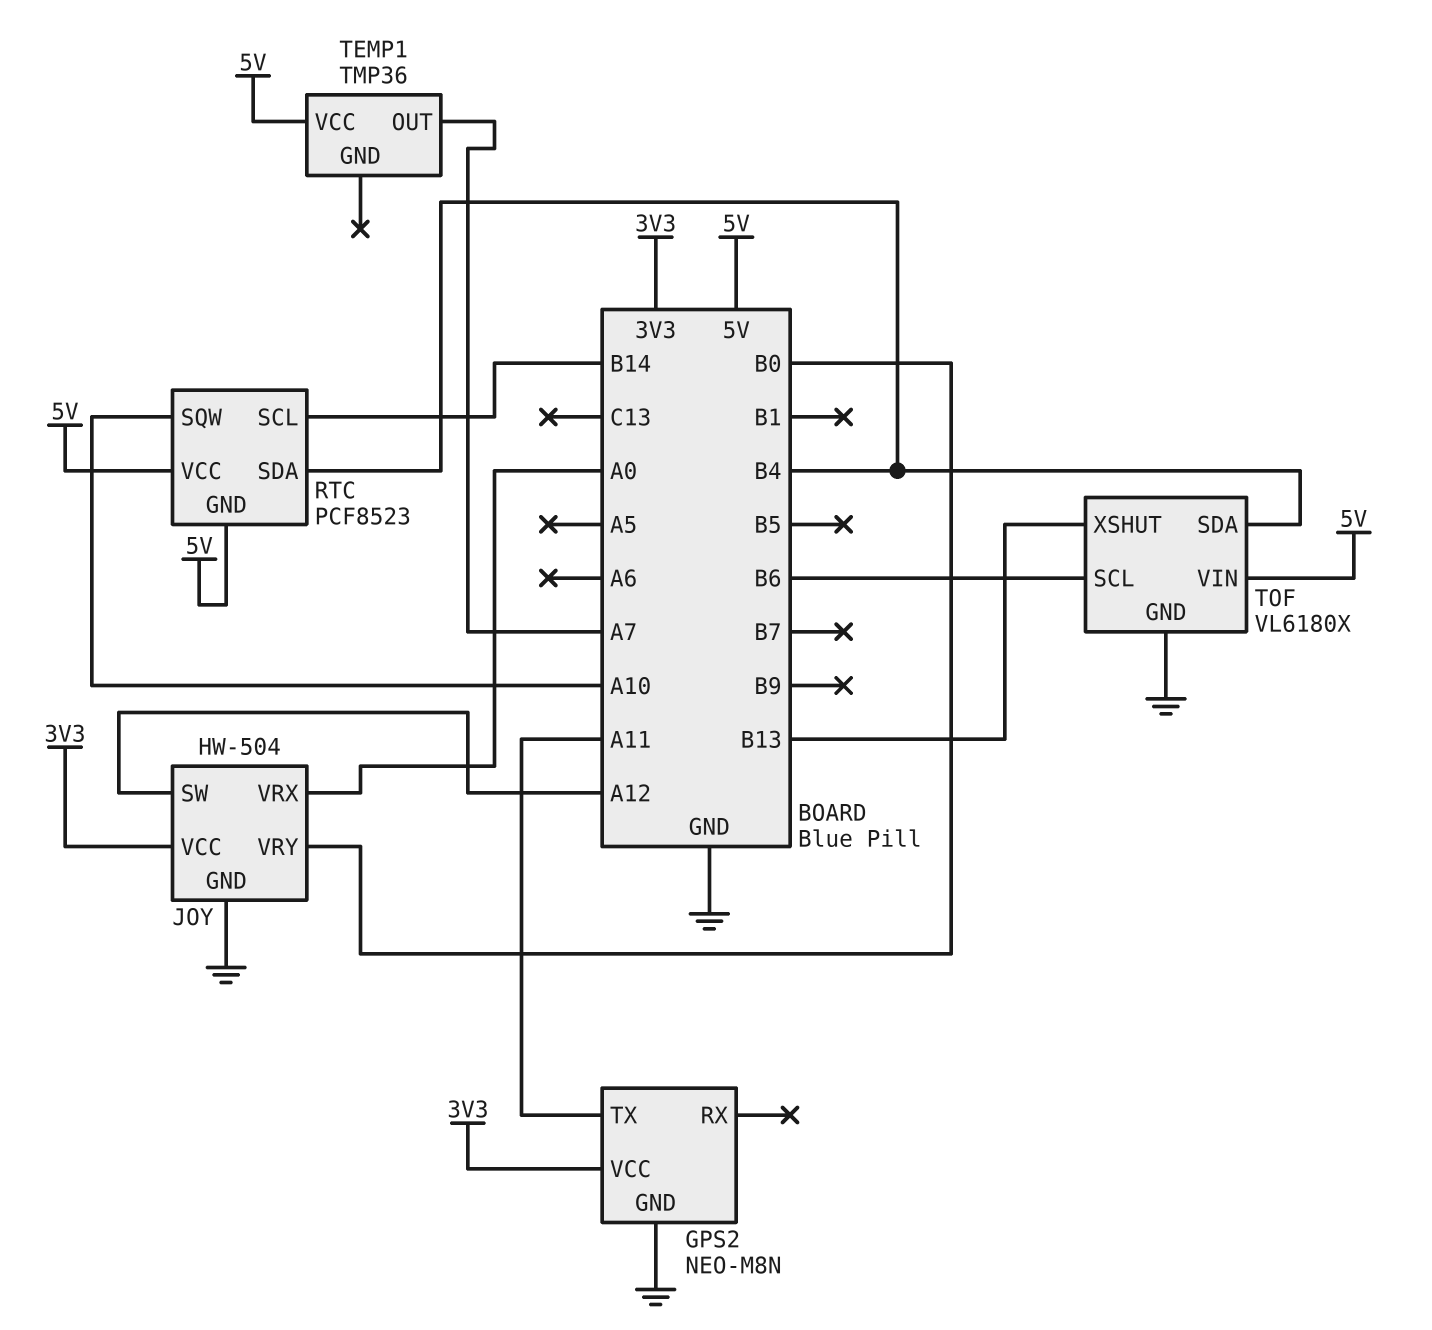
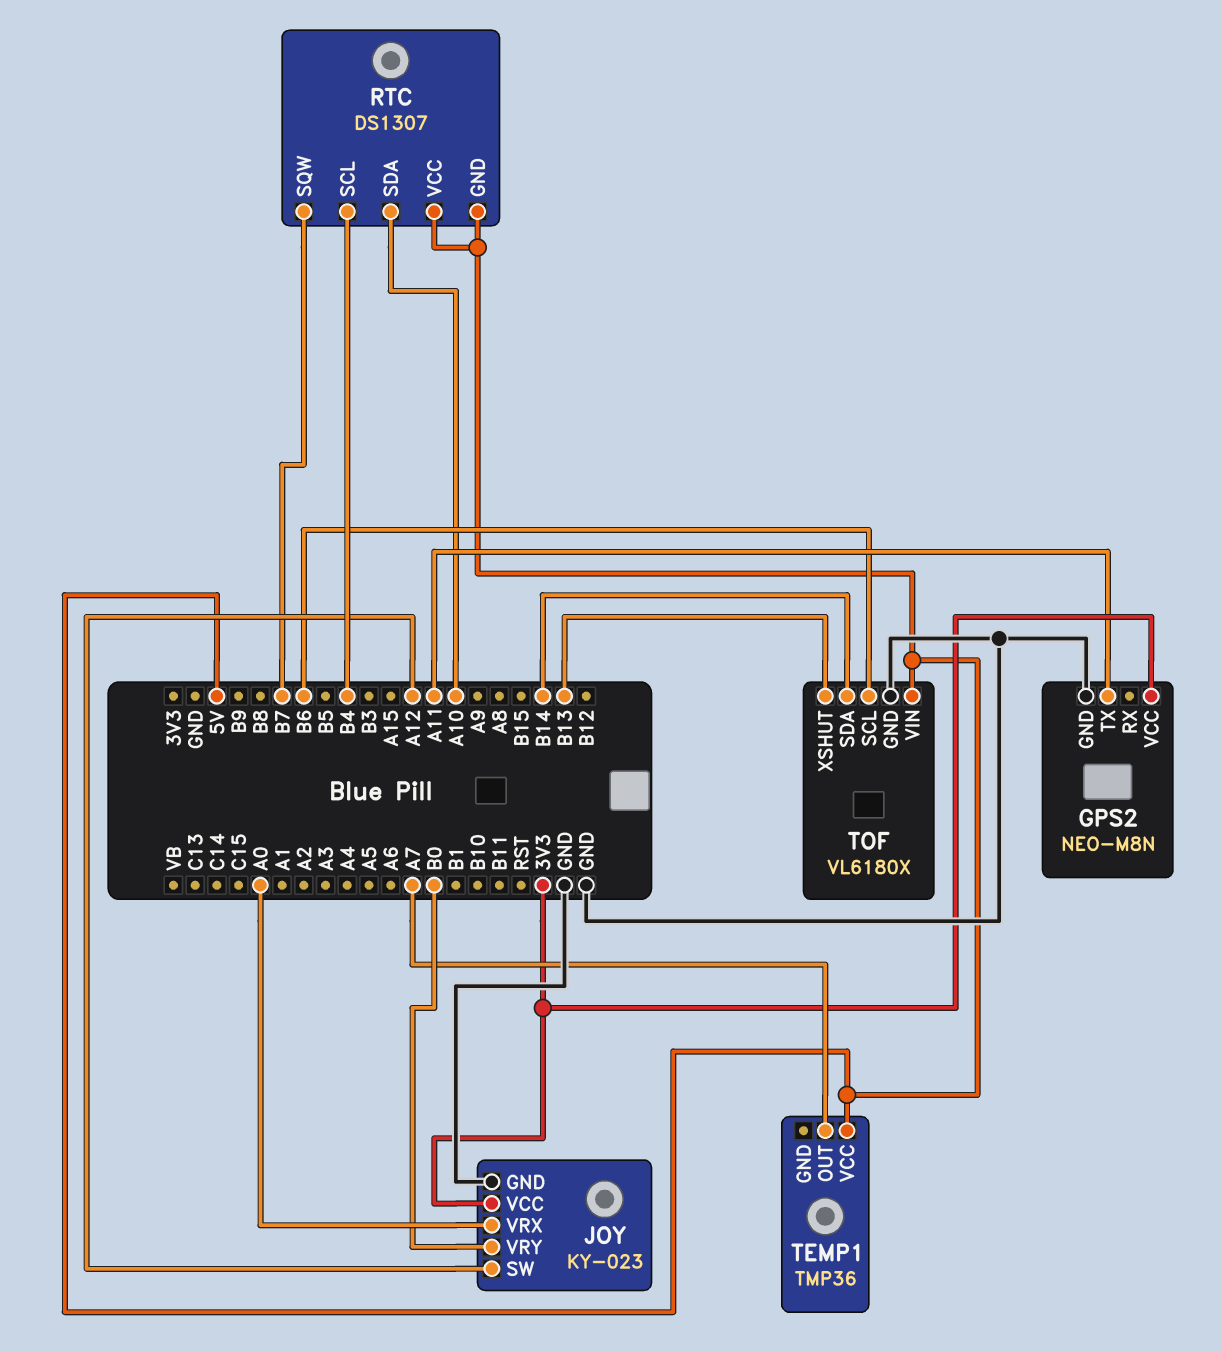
JOY: HW-504 -> KY-023
RTC: PCF8523 -> DS1307
RTC pin SCL: B14 -> B4
RTC pin SDA: B4 -> A10
RTC pin SQW: A10 -> B7
TOF pin SDA: B4 -> B14

